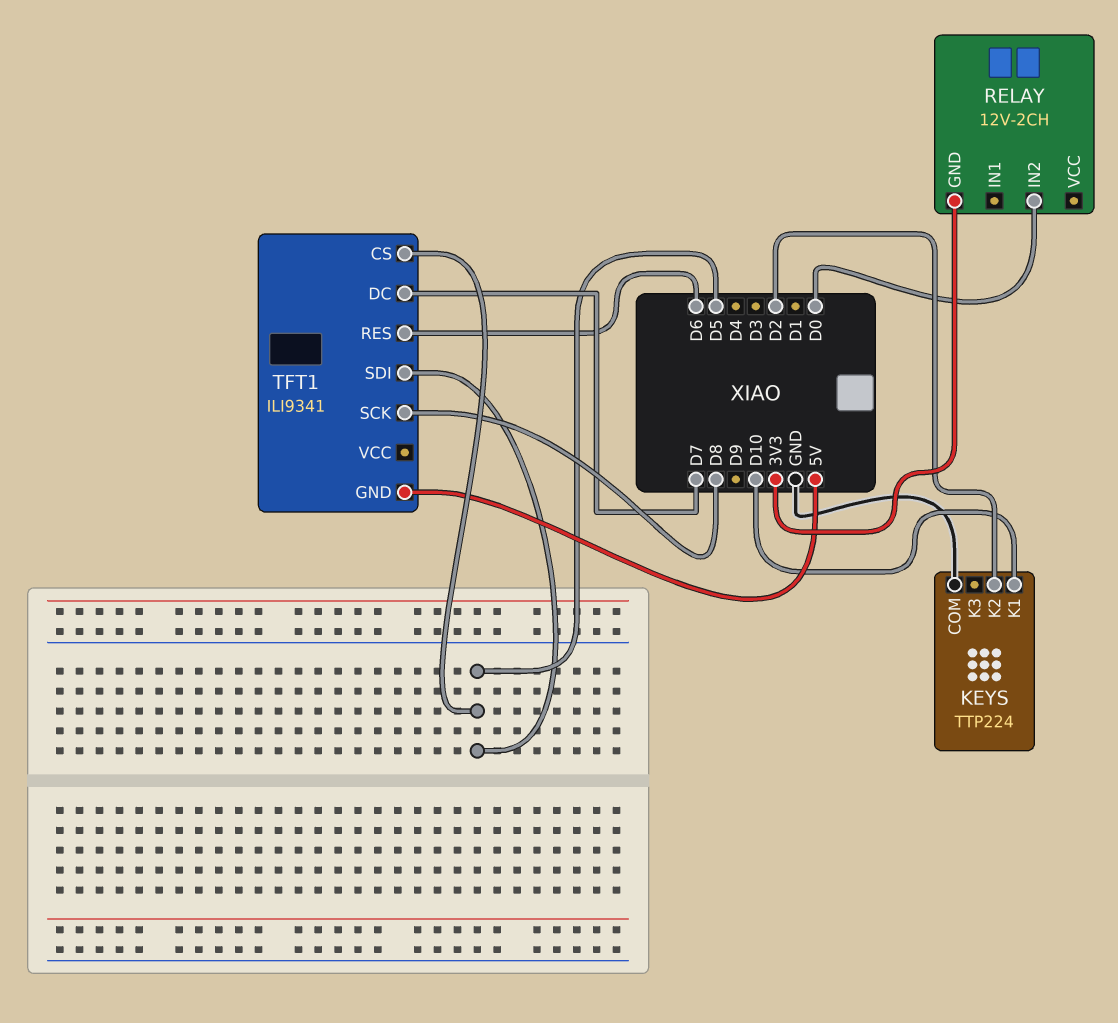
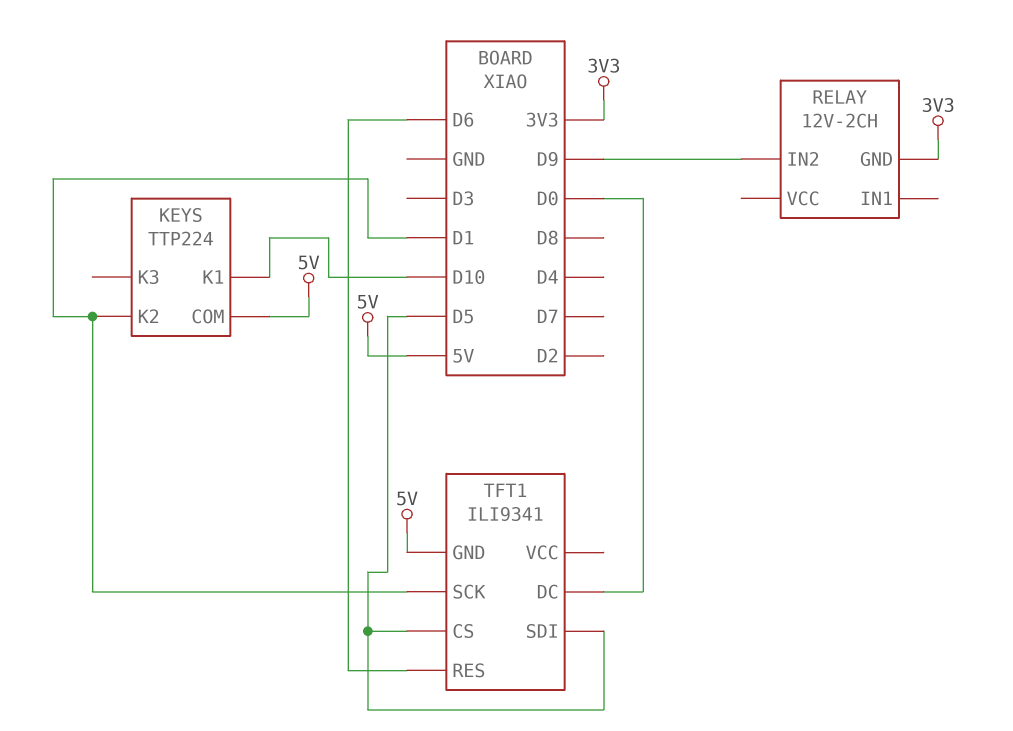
KEYS pin COM: GND -> 5V
KEYS pin K2: D2 -> D1
RELAY pin IN2: D0 -> D9
TFT1 pin DC: D7 -> D0
TFT1 pin SCK: D8 -> D1

